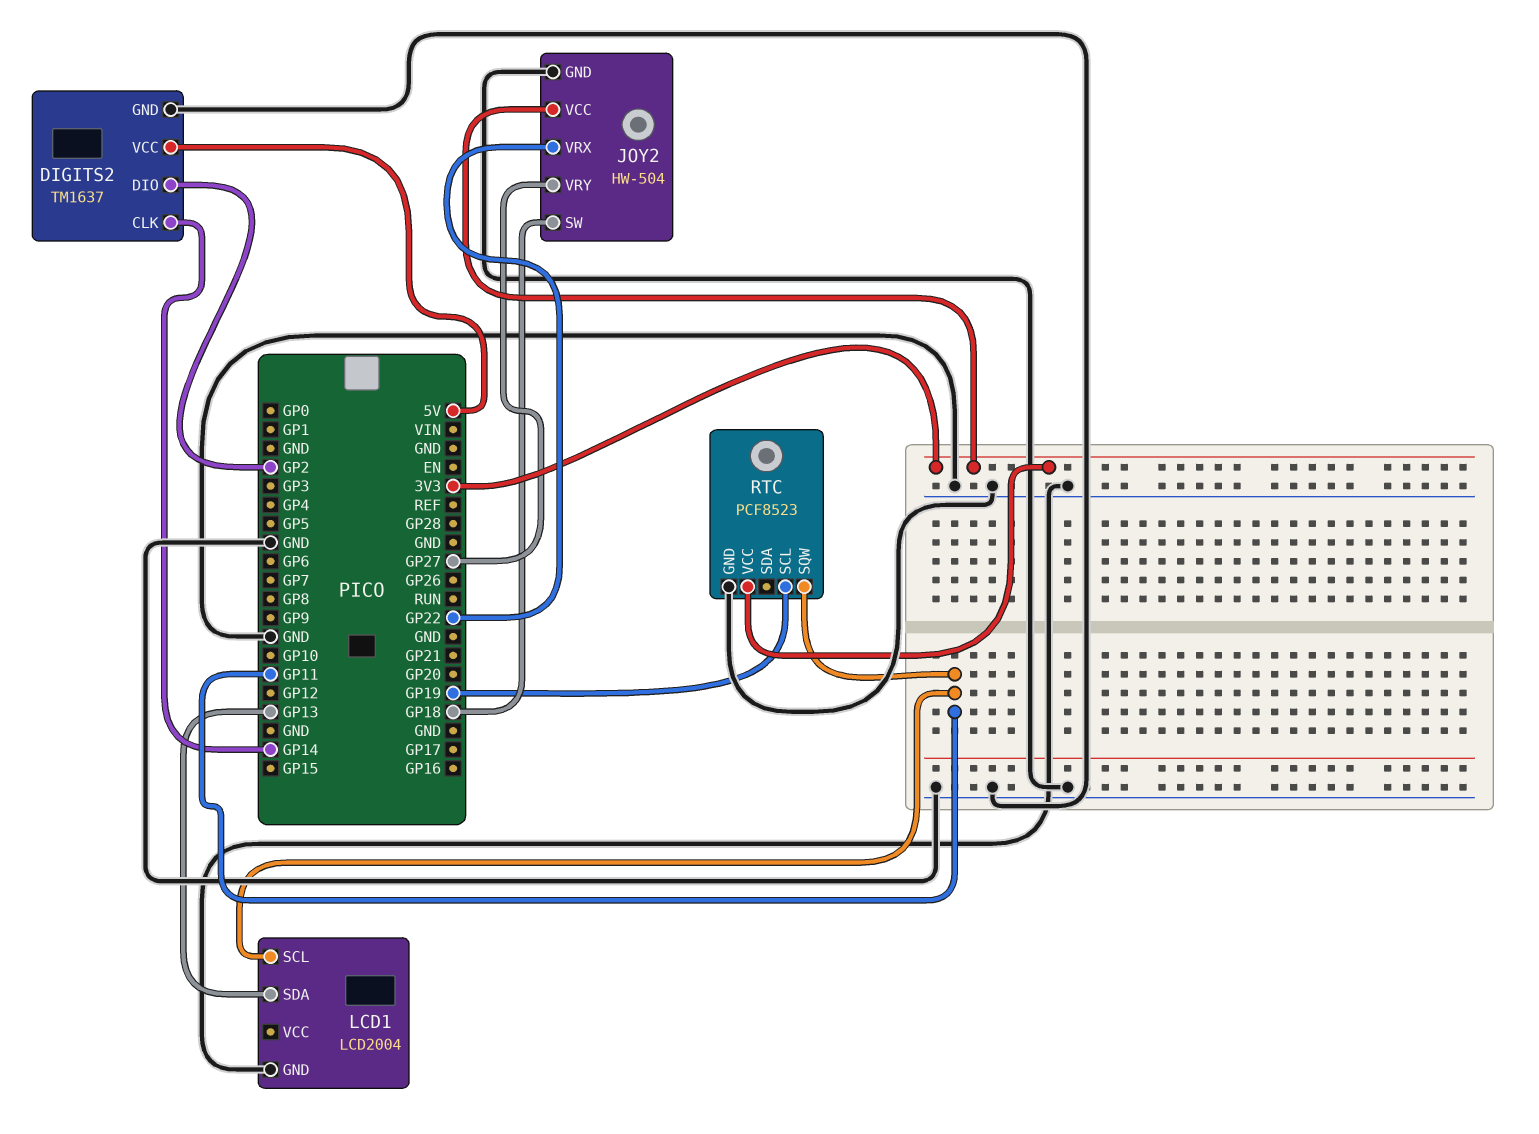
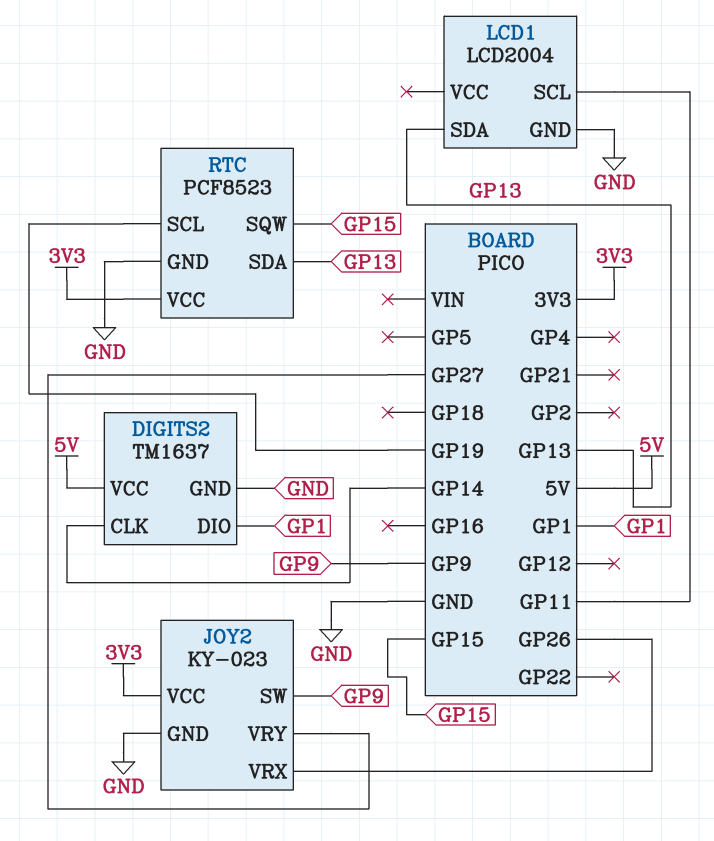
DIGITS2 pin DIO: GP2 -> GP1
JOY2: HW-504 -> KY-023
JOY2 pin SW: GP18 -> GP9
JOY2 pin VRX: GP22 -> GP26
RTC pin SDA: none -> GP13
RTC pin SQW: GP11 -> GP15

